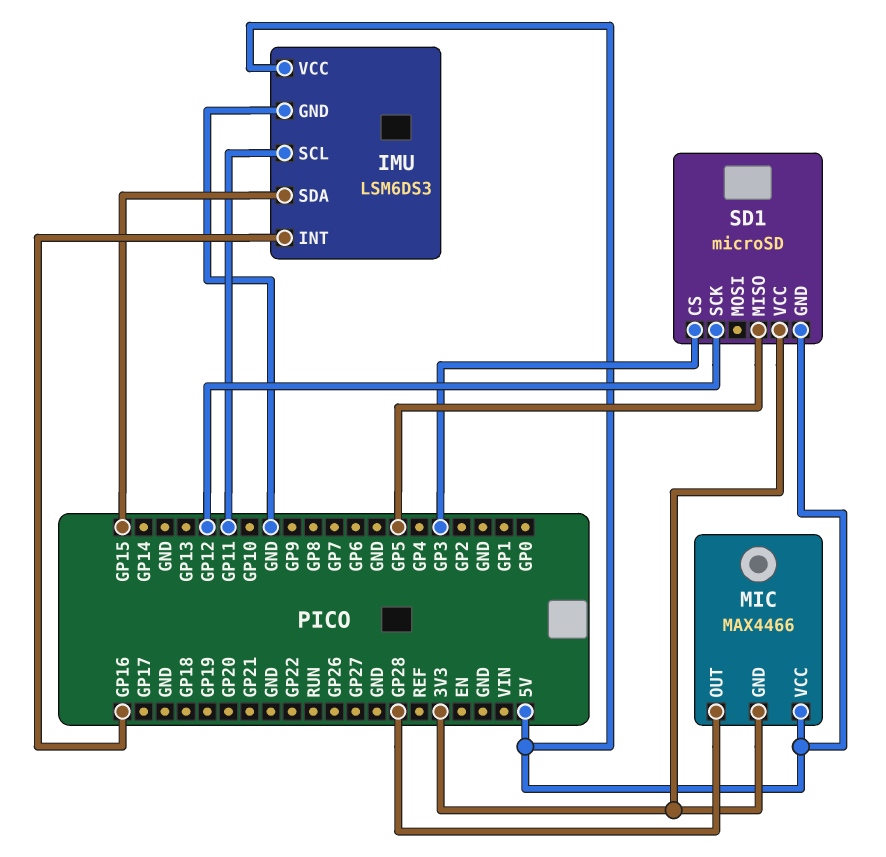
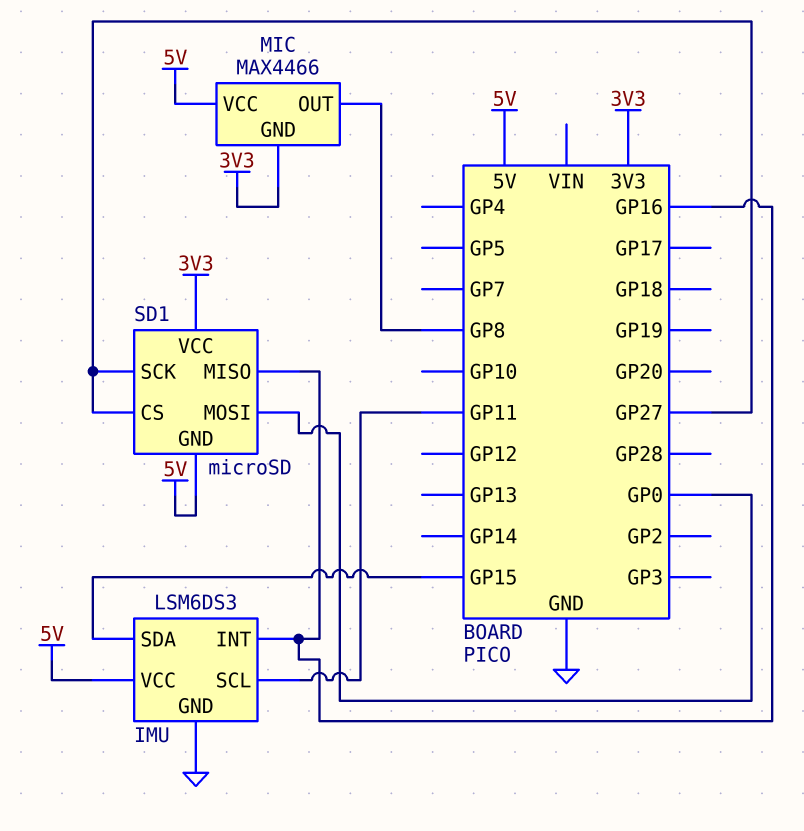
MIC pin OUT: GP28 -> GP8
SD1 pin CS: GP3 -> GP27
SD1 pin MISO: GP5 -> GP16
SD1 pin MOSI: none -> GP0
SD1 pin SCK: GP12 -> GP27

